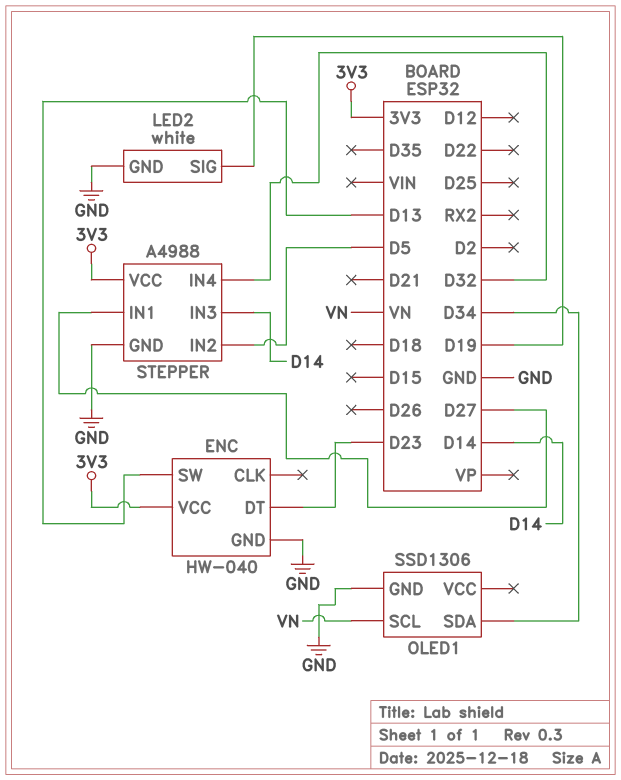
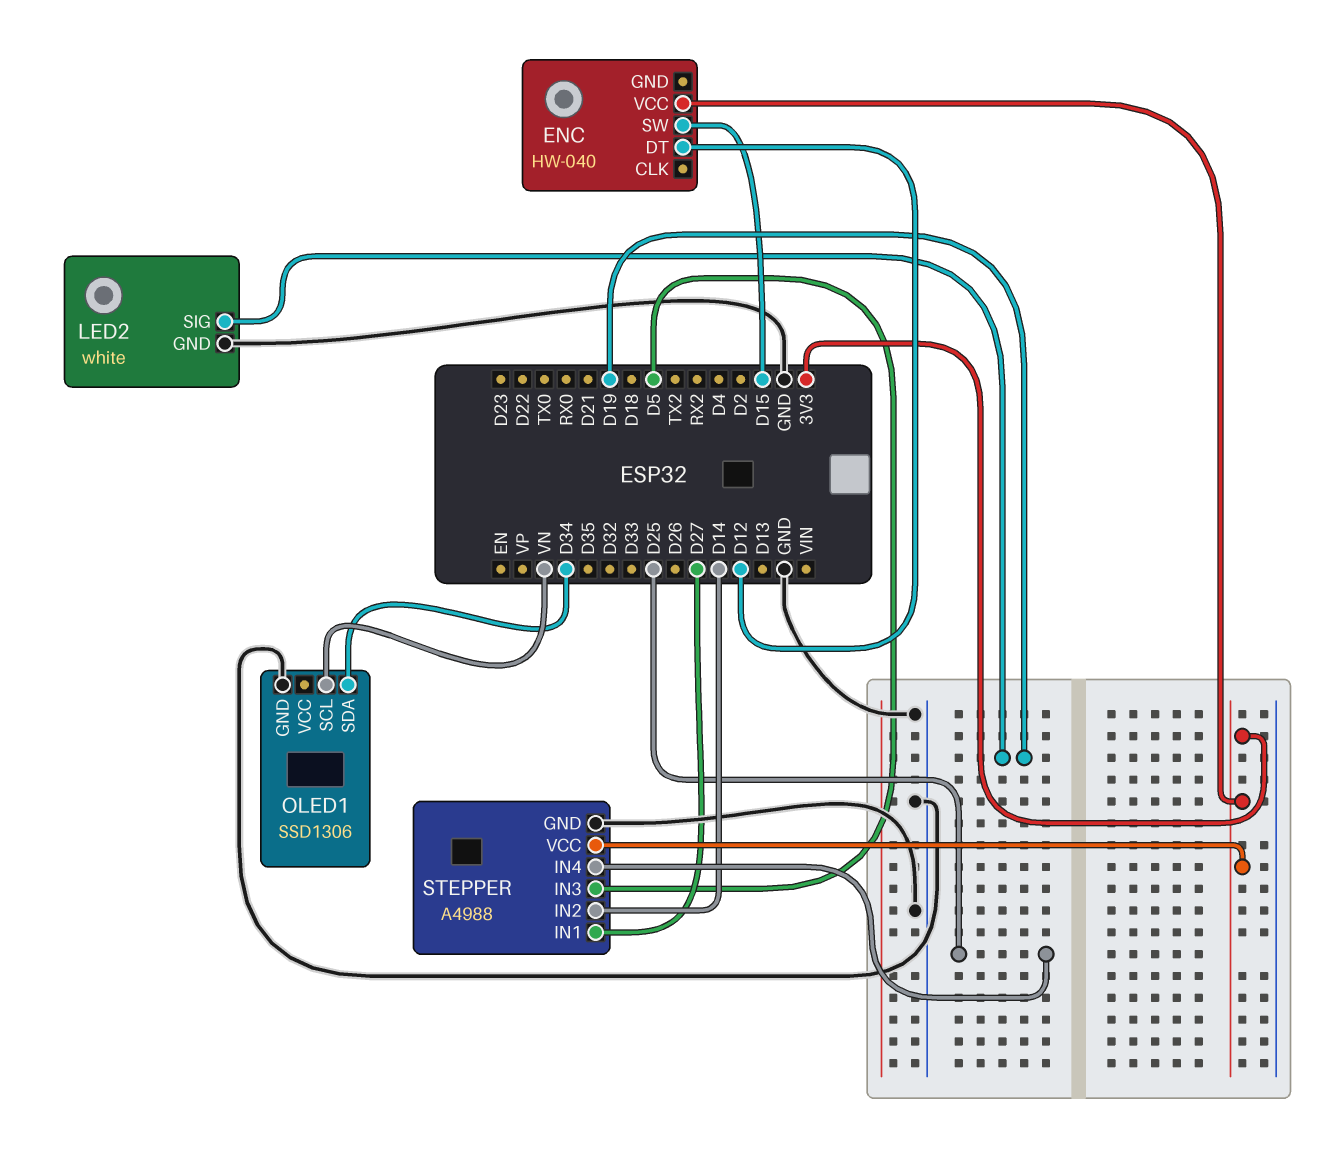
ENC pin DT: D23 -> D12
ENC pin GND: GND -> none
ENC pin SW: D13 -> D15
STEPPER pin IN2: D5 -> D14
STEPPER pin IN3: D14 -> D5
STEPPER pin IN4: D32 -> D25

